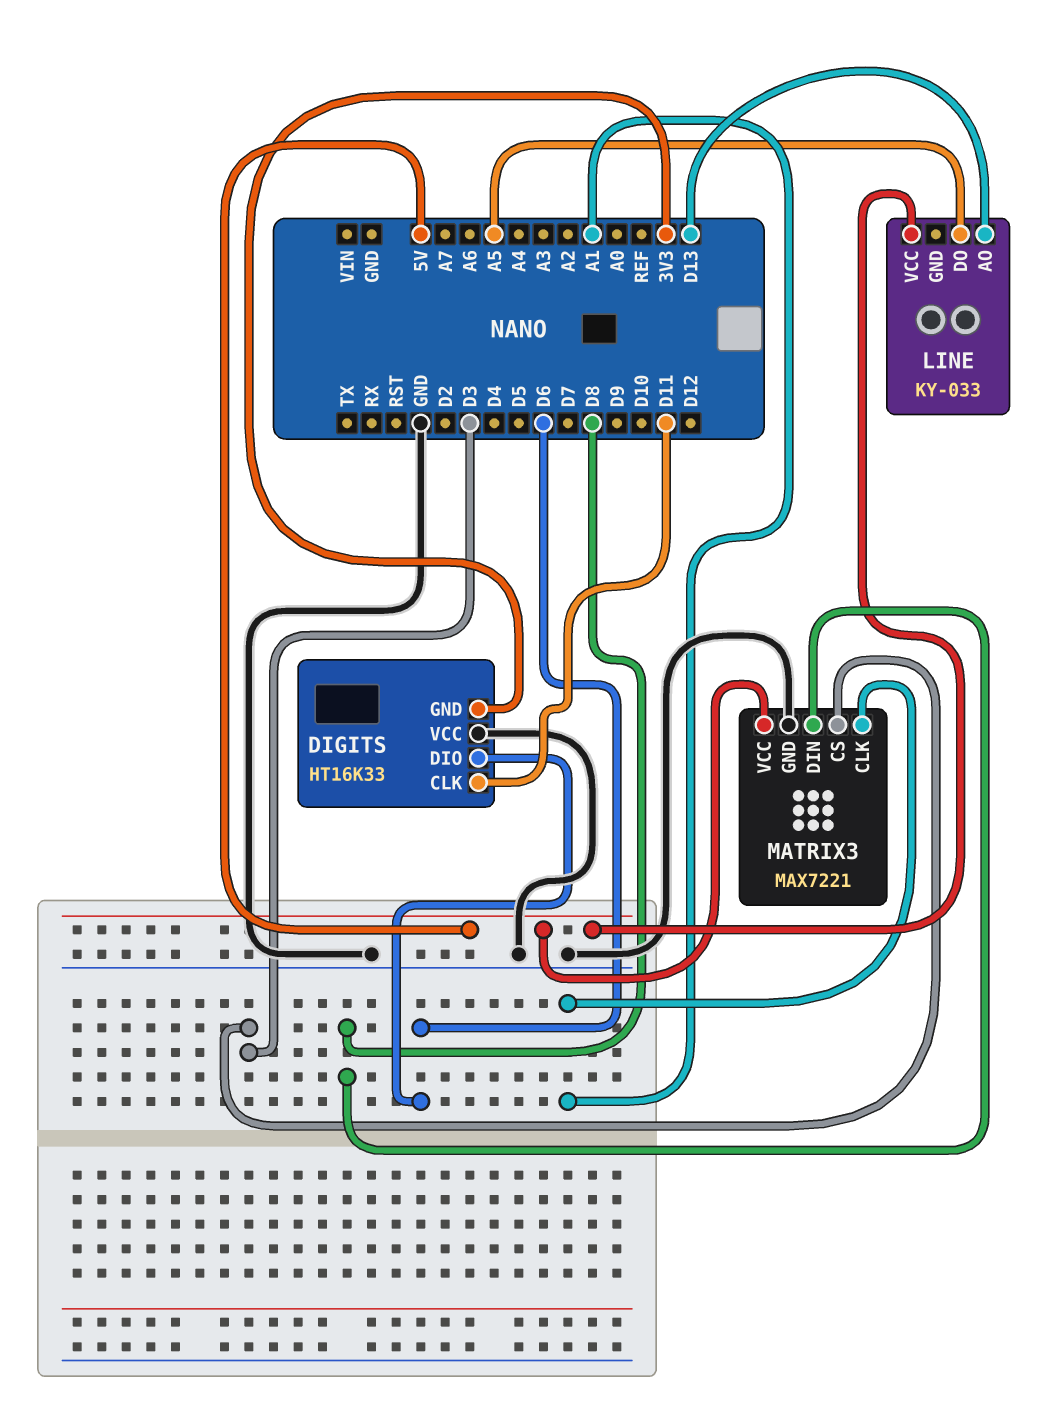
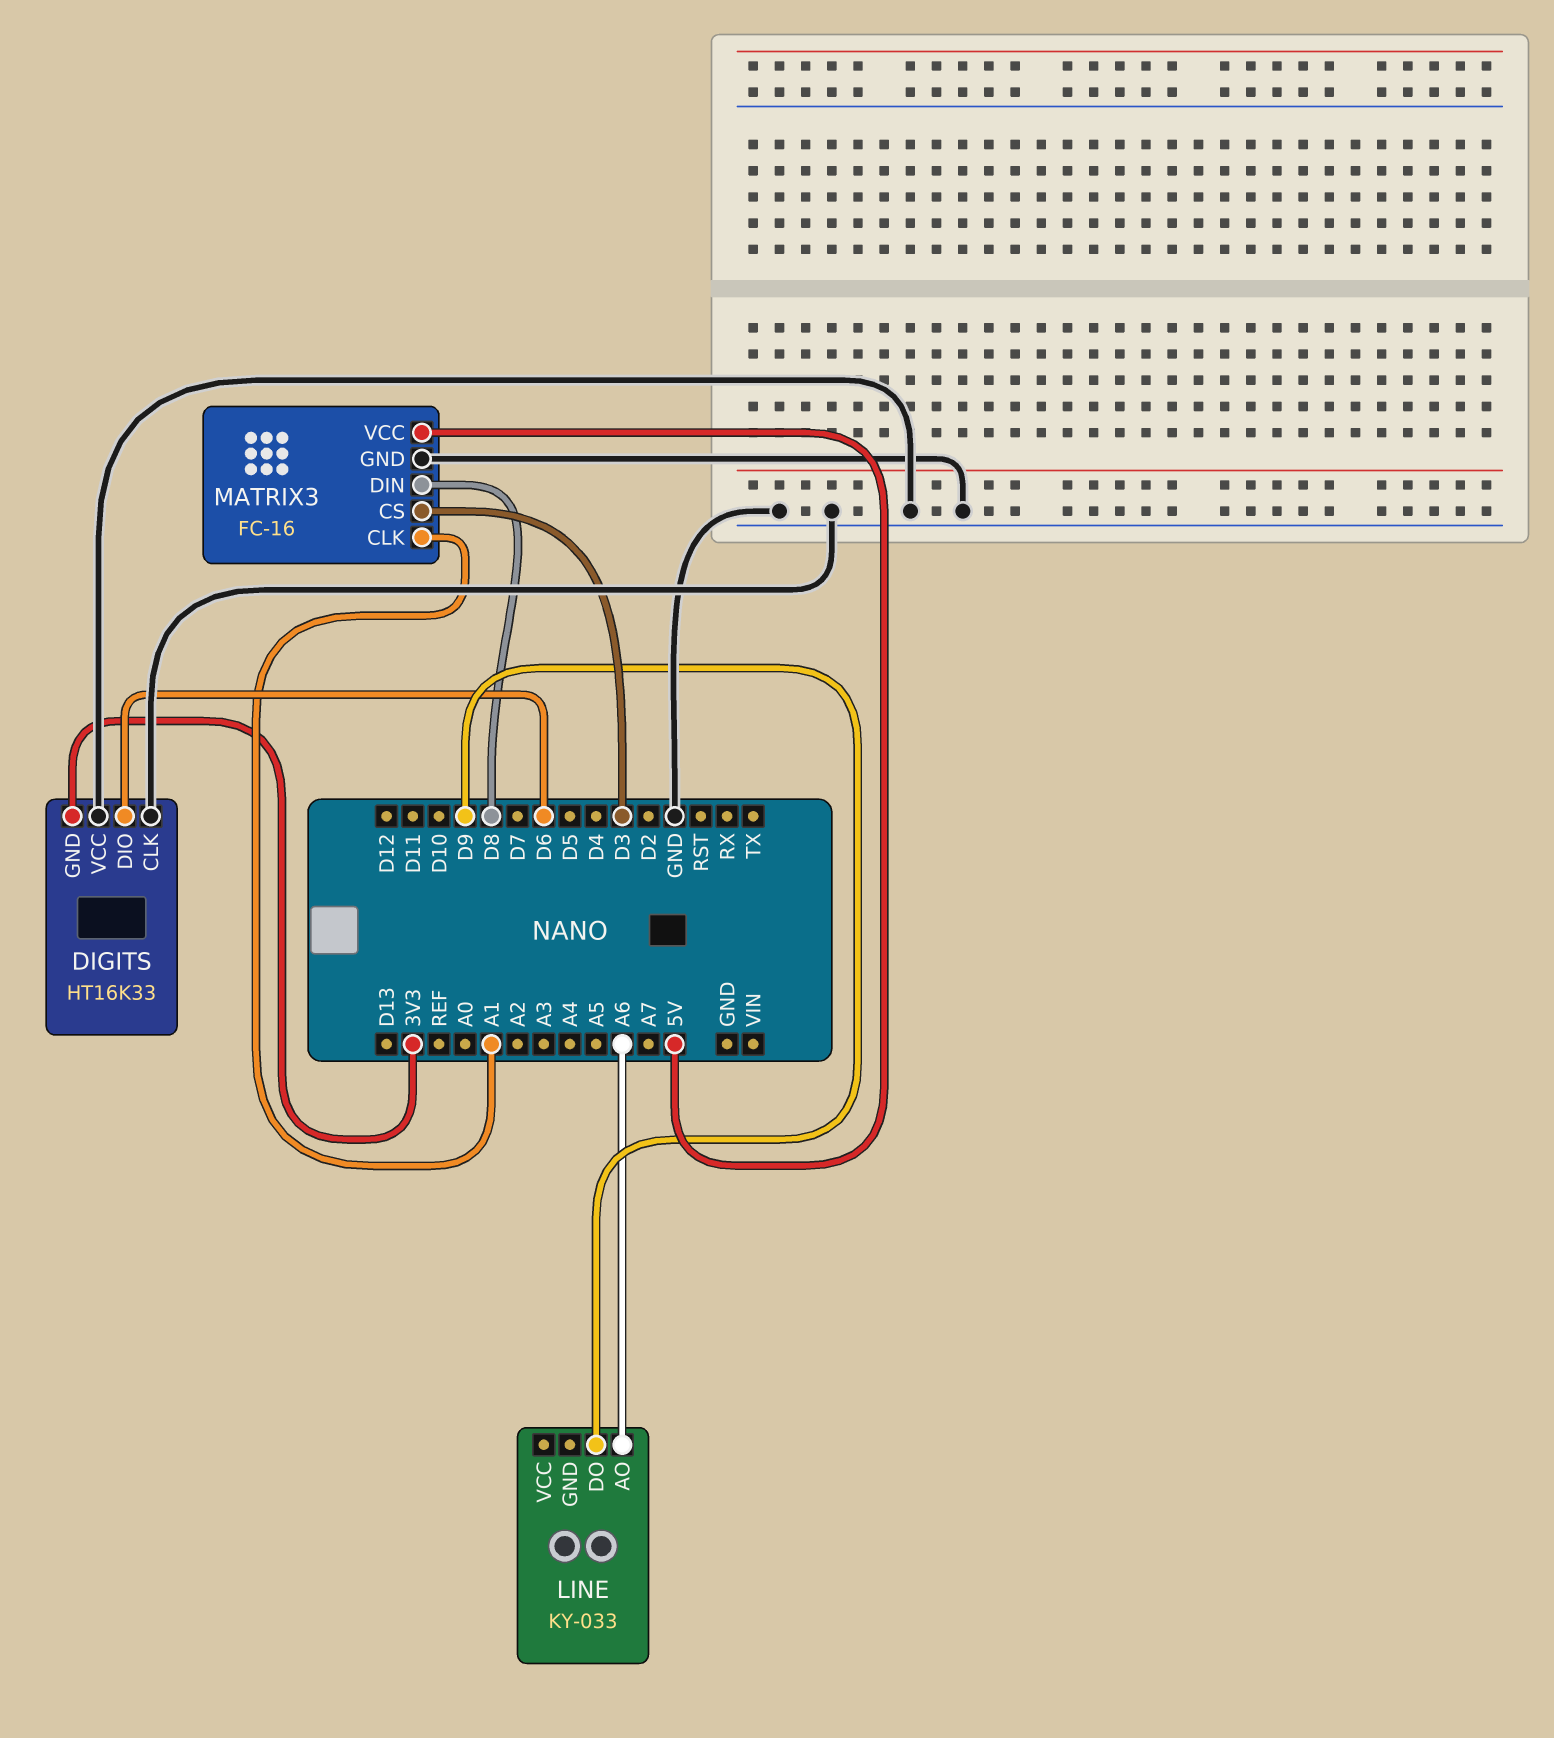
DIGITS pin CLK: D11 -> GND
LINE pin AO: D13 -> A6
LINE pin DO: A5 -> D9
LINE pin VCC: 5V -> none
MATRIX3: MAX7221 -> FC-16

